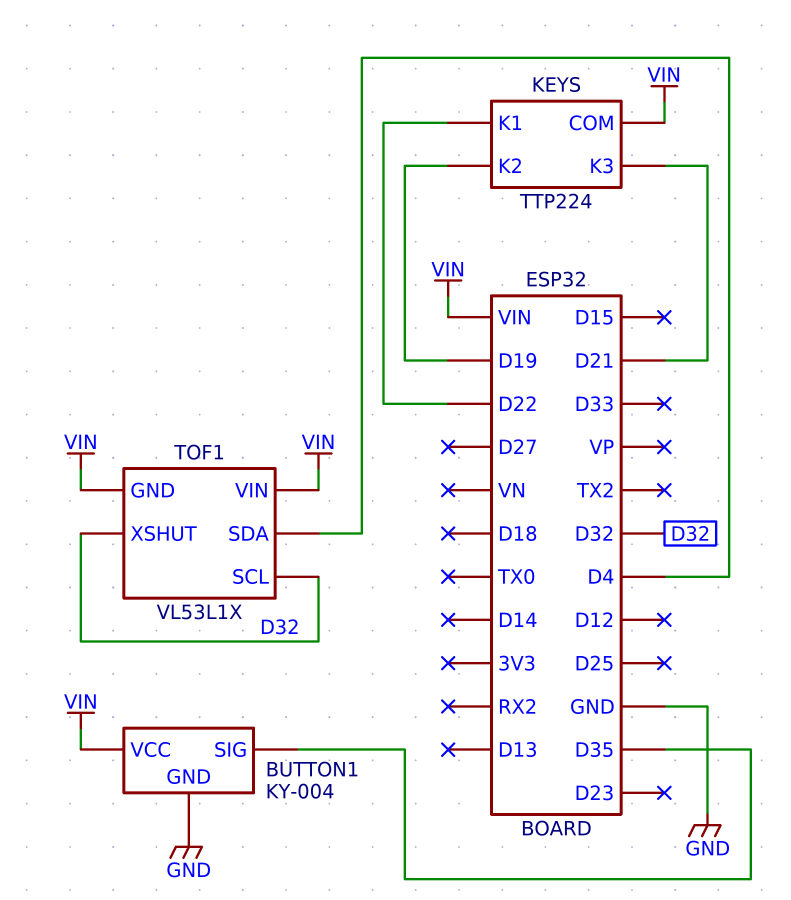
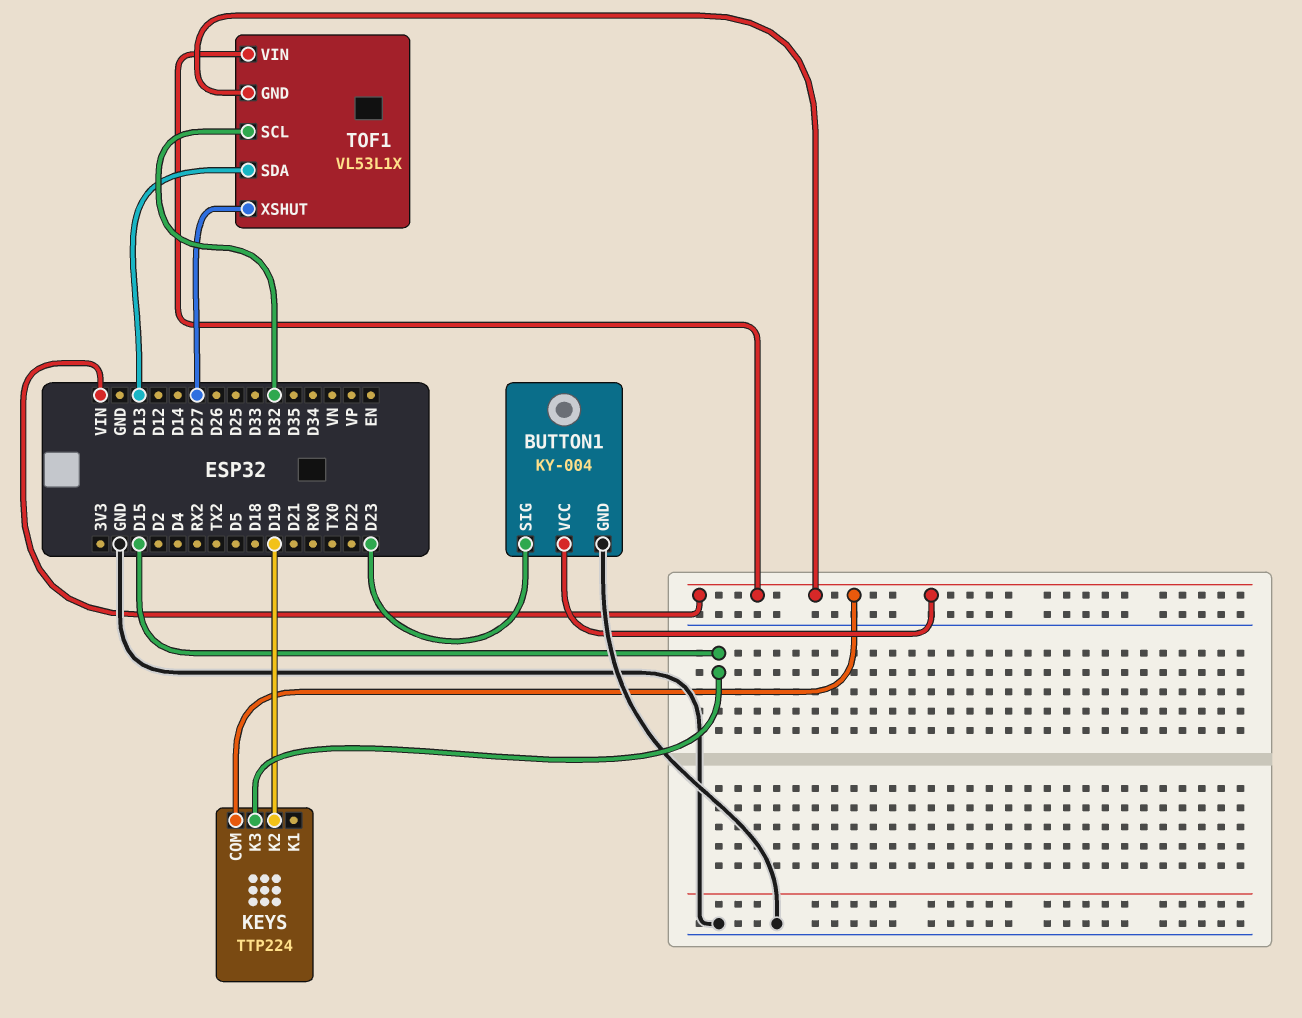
BUTTON1 pin SIG: D35 -> D23
KEYS pin K1: D22 -> none
KEYS pin K3: D21 -> D15
TOF1 pin SDA: D4 -> D13
TOF1 pin XSHUT: D32 -> D27

